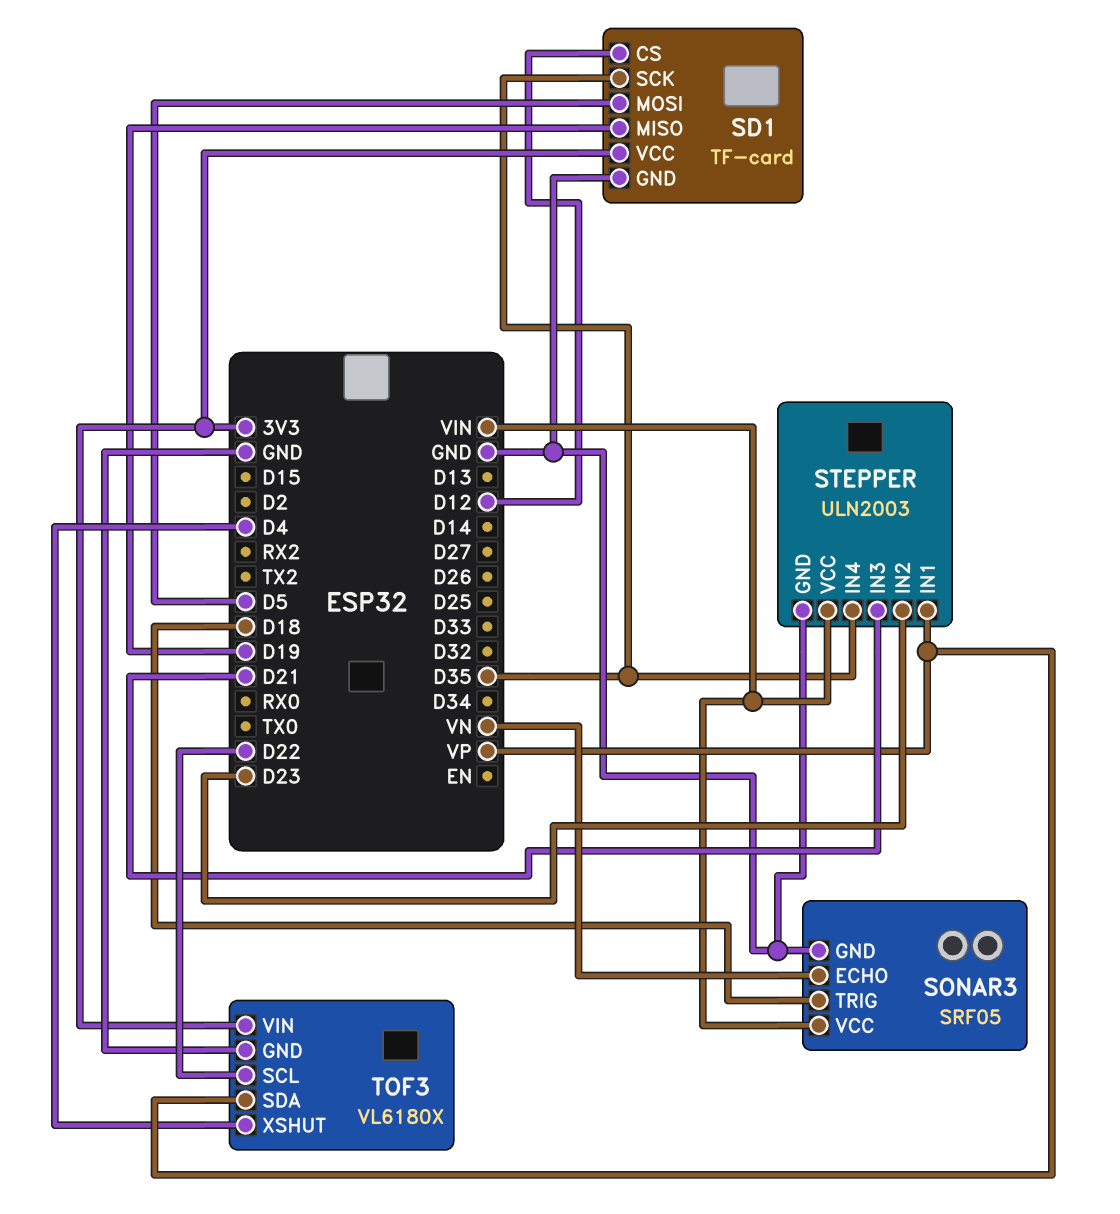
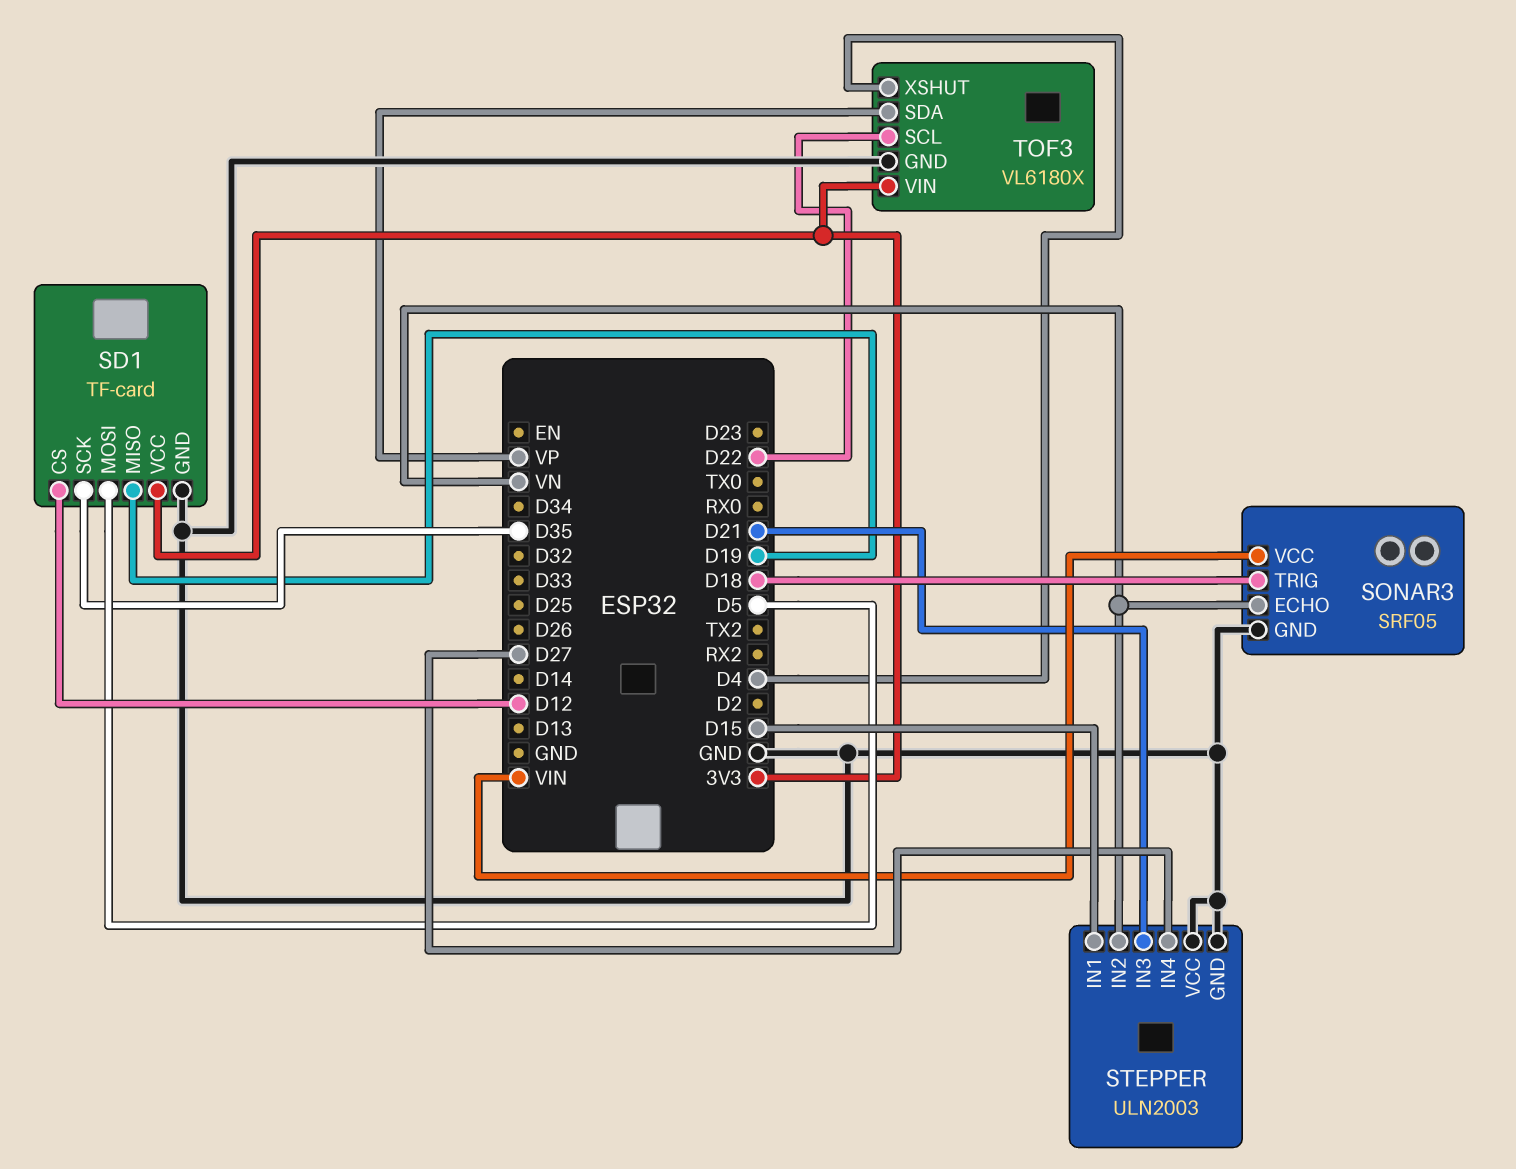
STEPPER pin IN1: VP -> D15
STEPPER pin IN2: D23 -> VN
STEPPER pin IN4: D35 -> D27
STEPPER pin VCC: VIN -> GND

